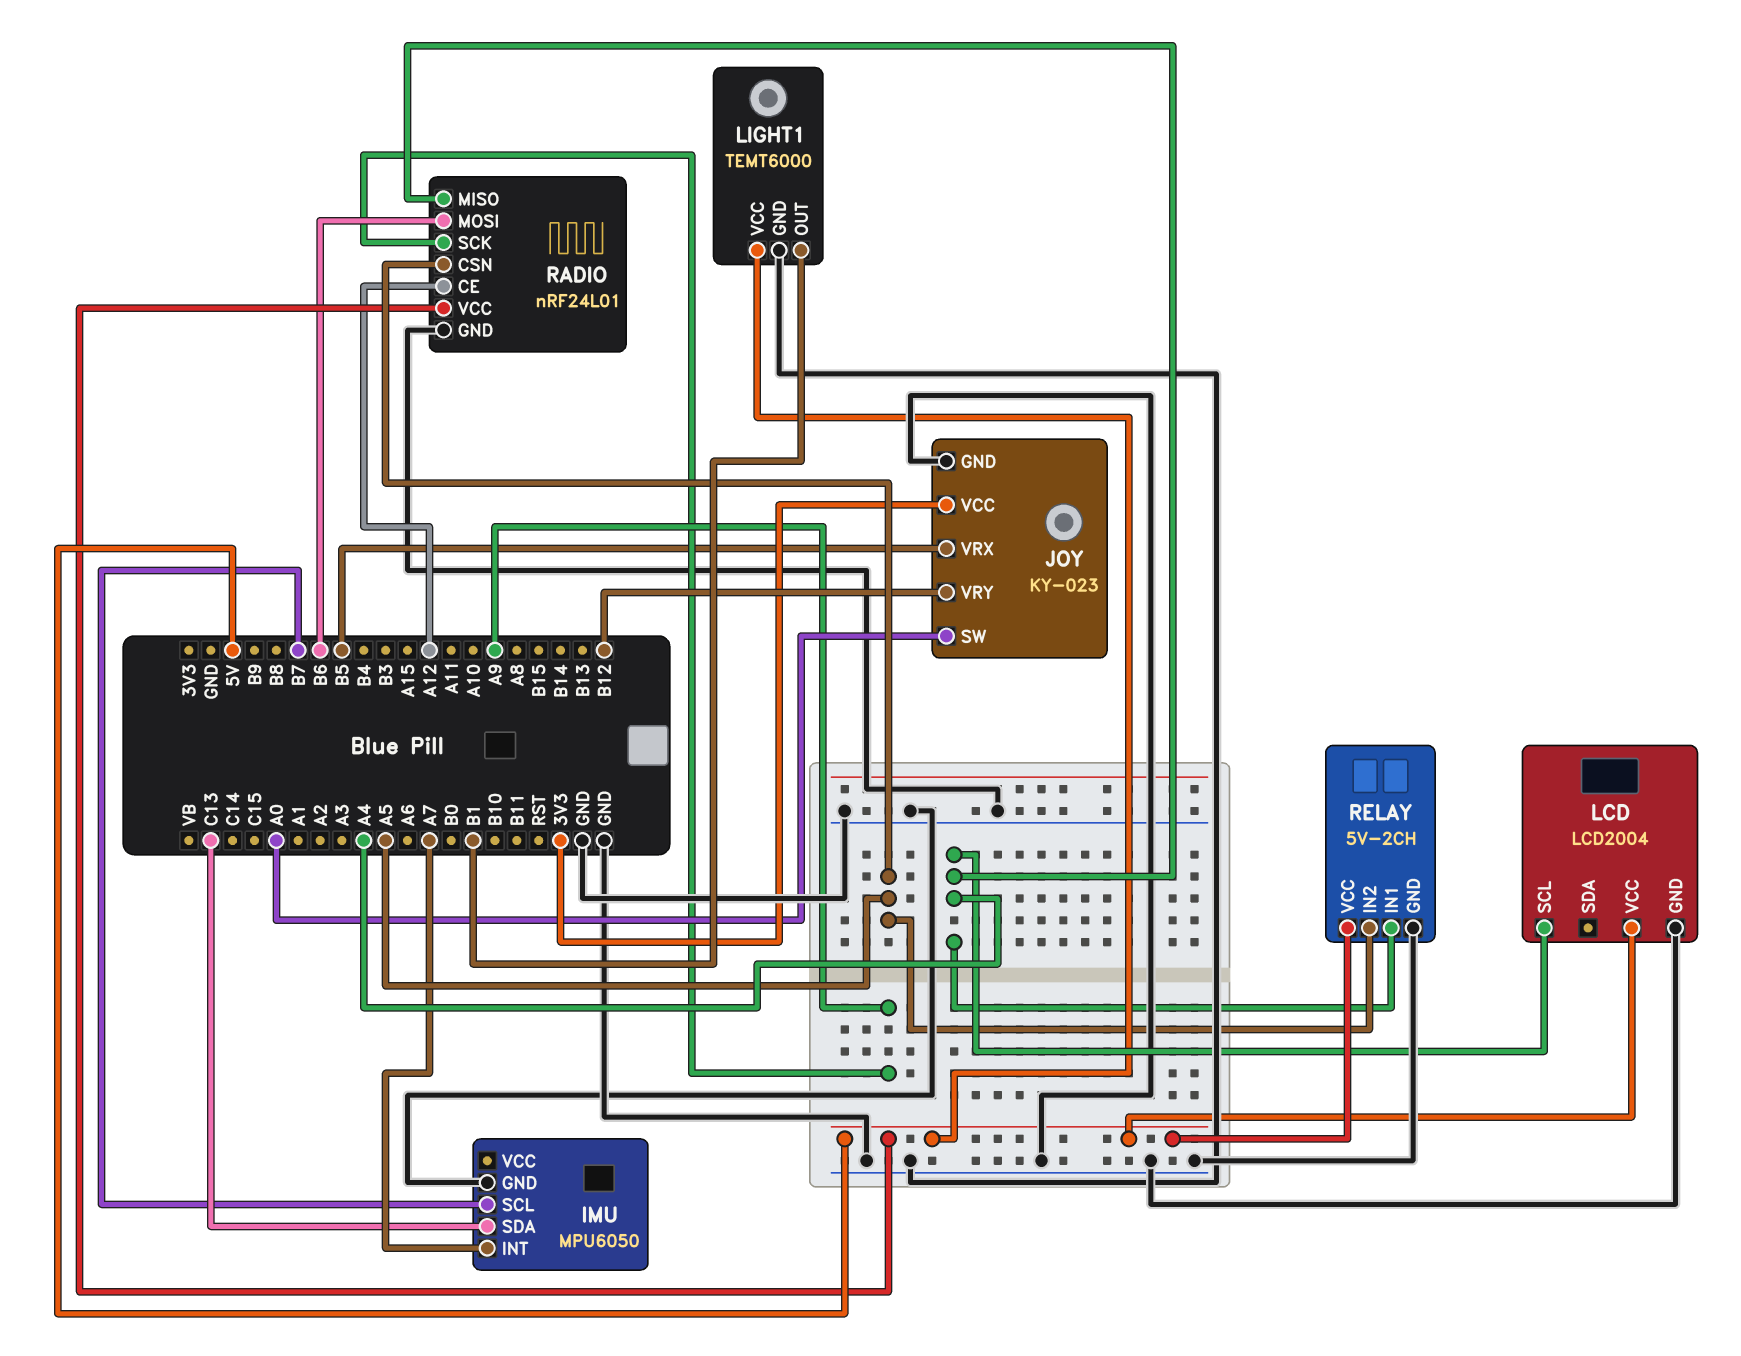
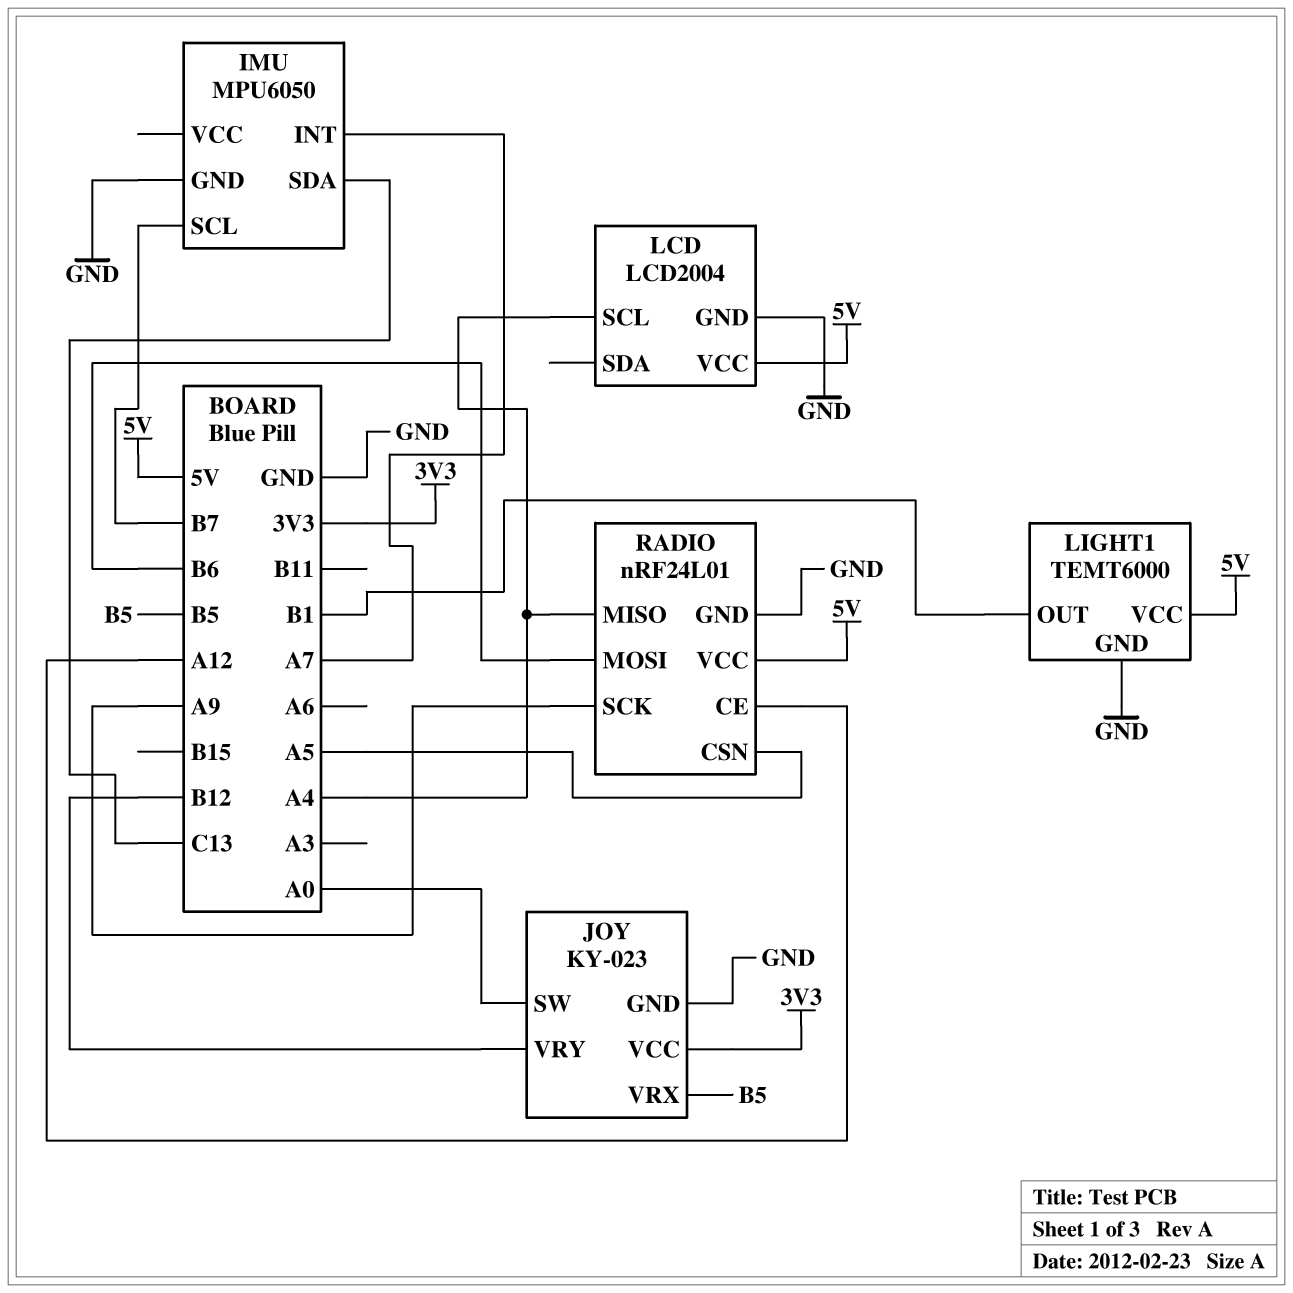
RELAY: 5V-2CH -> none
RELAY pin GND: GND -> none
RELAY pin IN1: A4 -> none
RELAY pin IN2: A5 -> none
RELAY pin VCC: 5V -> none

